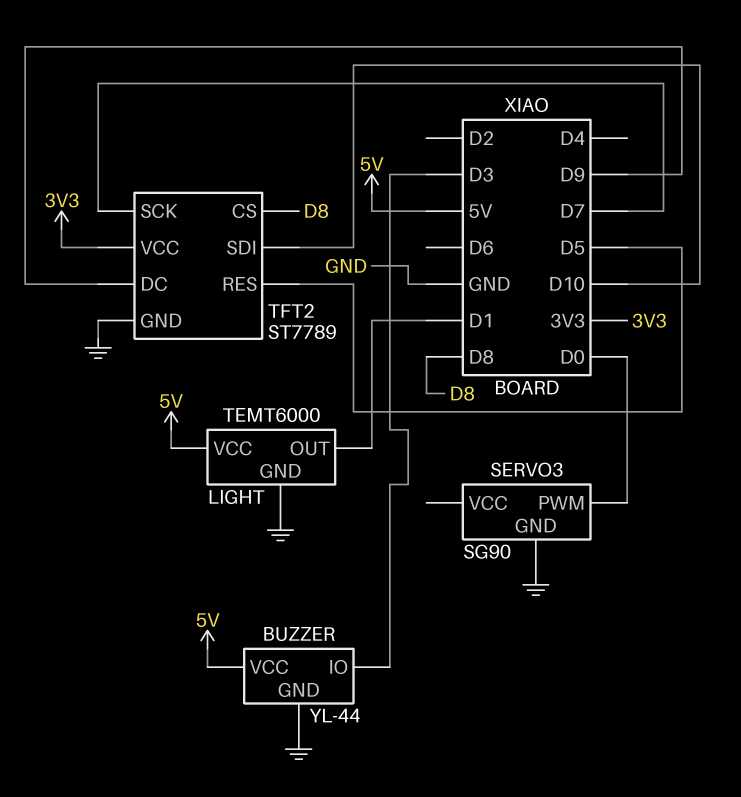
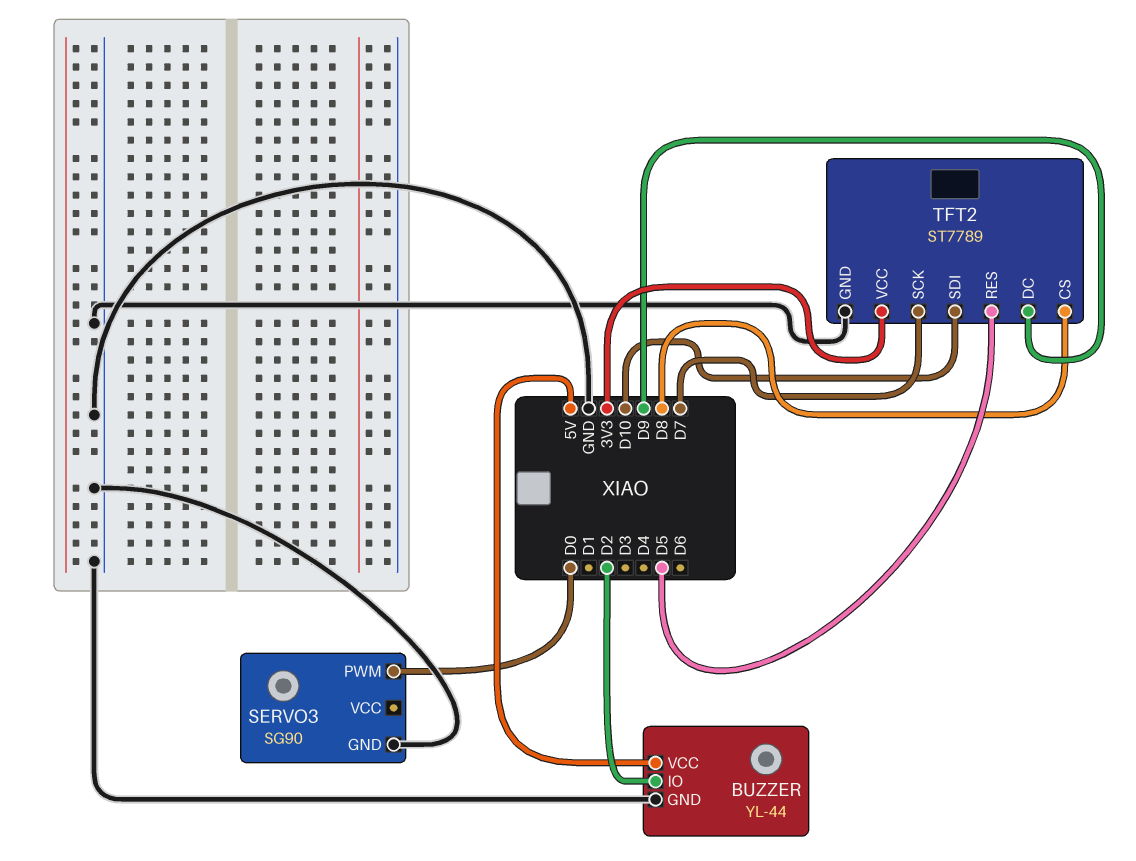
BUZZER pin IO: D3 -> D2
LIGHT: TEMT6000 -> none
LIGHT pin GND: GND -> none
LIGHT pin OUT: D1 -> none
LIGHT pin VCC: 5V -> none

